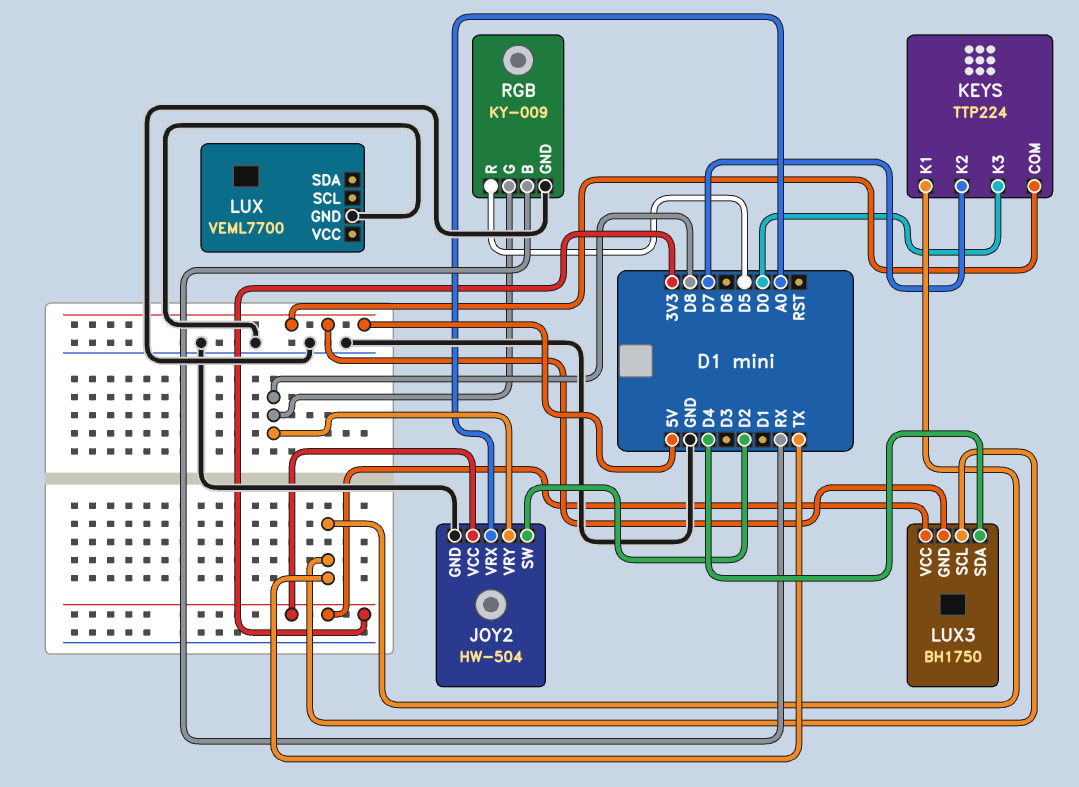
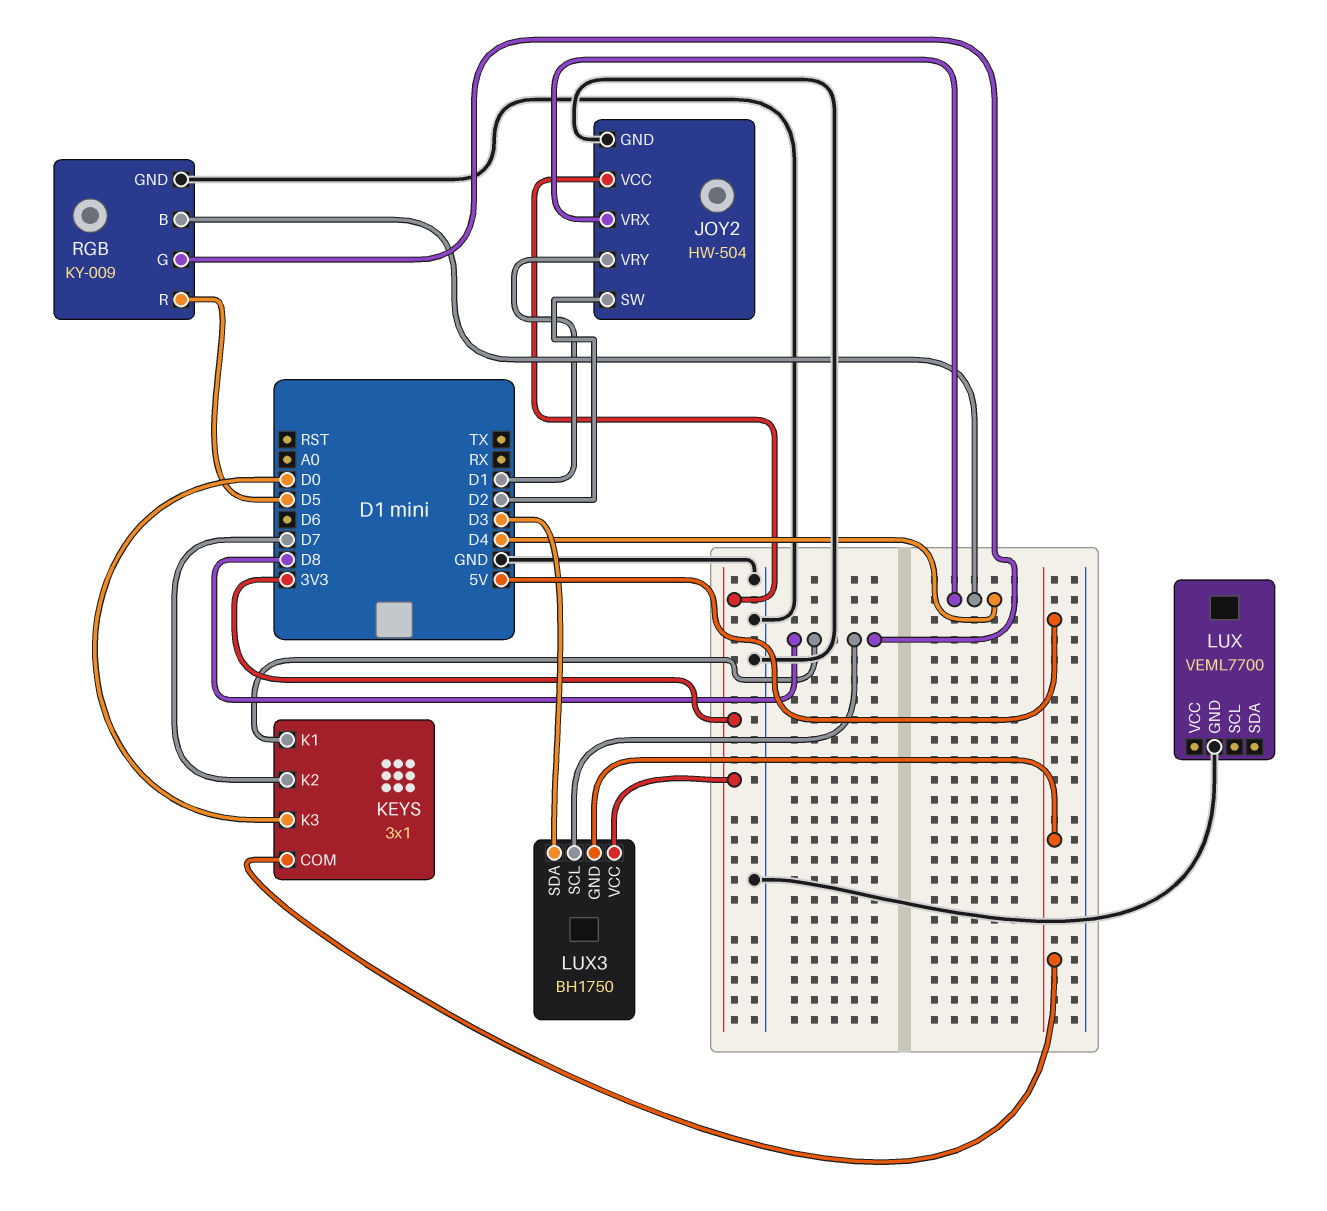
JOY2 pin VRX: A0 -> D4
JOY2 pin VRY: D8 -> D1
KEYS: TTP224 -> 3x1
KEYS pin K1: TX -> D8
LUX3 pin SCL: TX -> D8
LUX3 pin SDA: D4 -> D3
RGB pin B: RX -> D4

